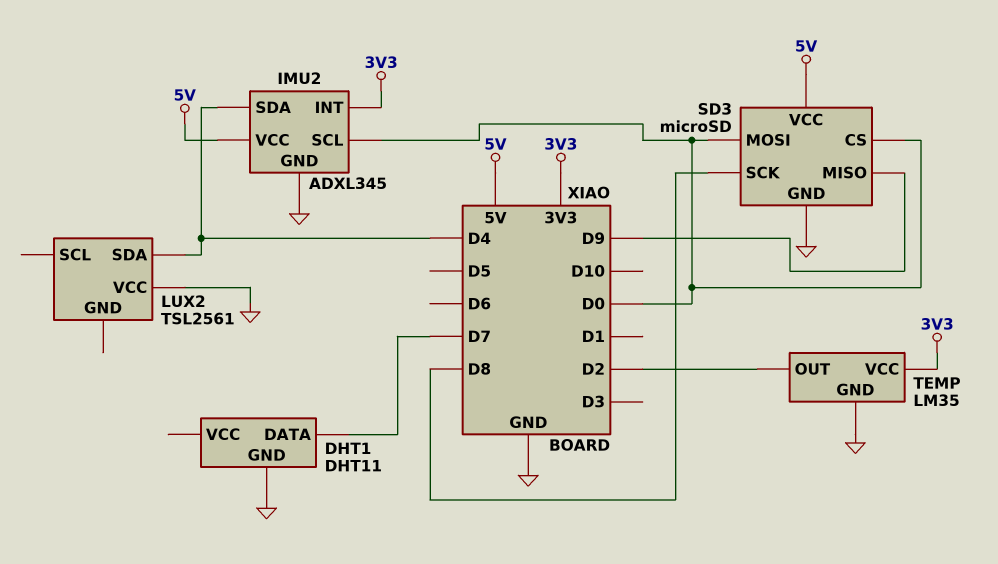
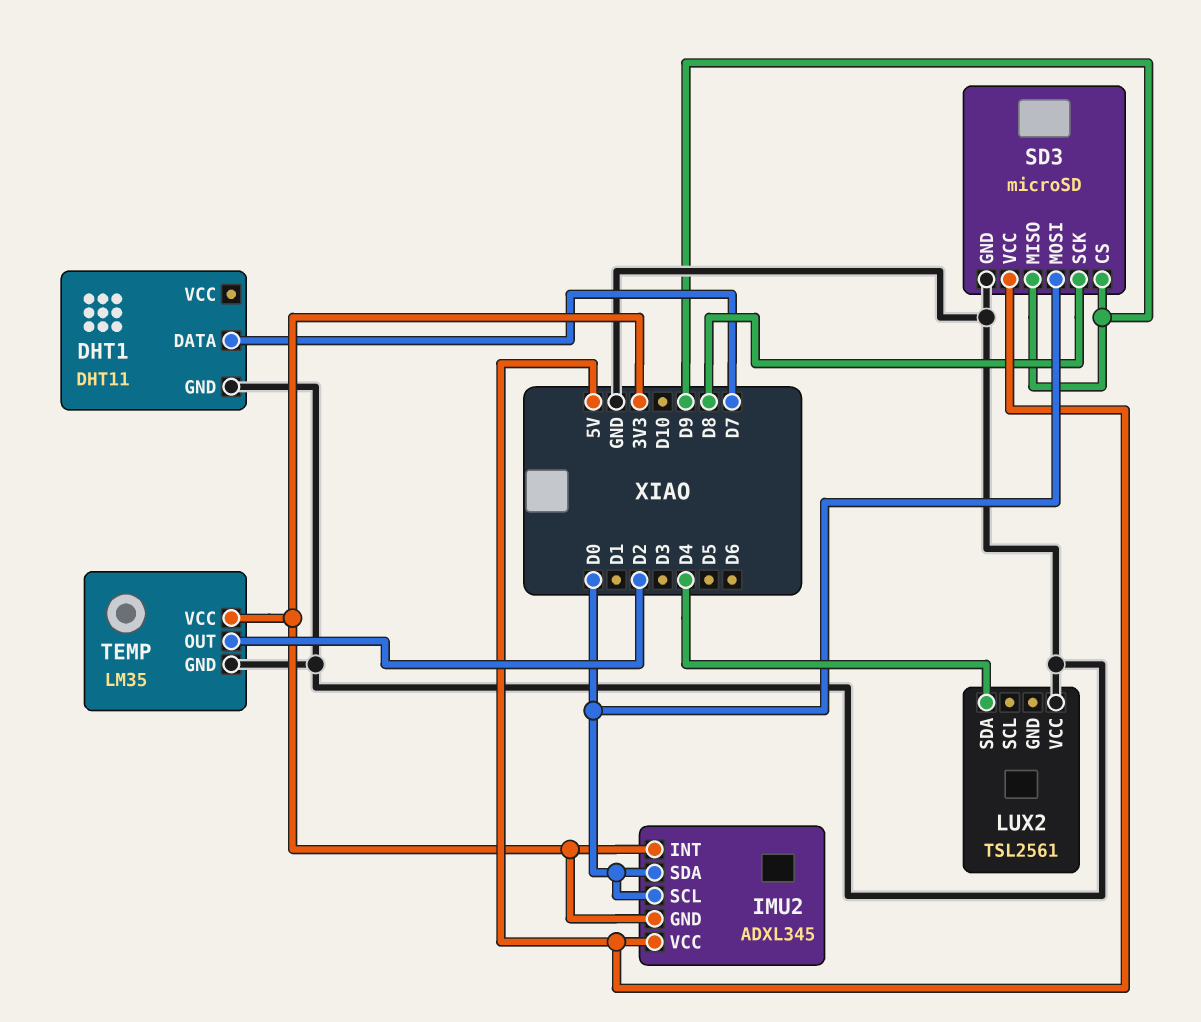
IMU2 pin GND: GND -> 3V3
IMU2 pin SDA: D4 -> D0
SD3 pin CS: D0 -> D9

